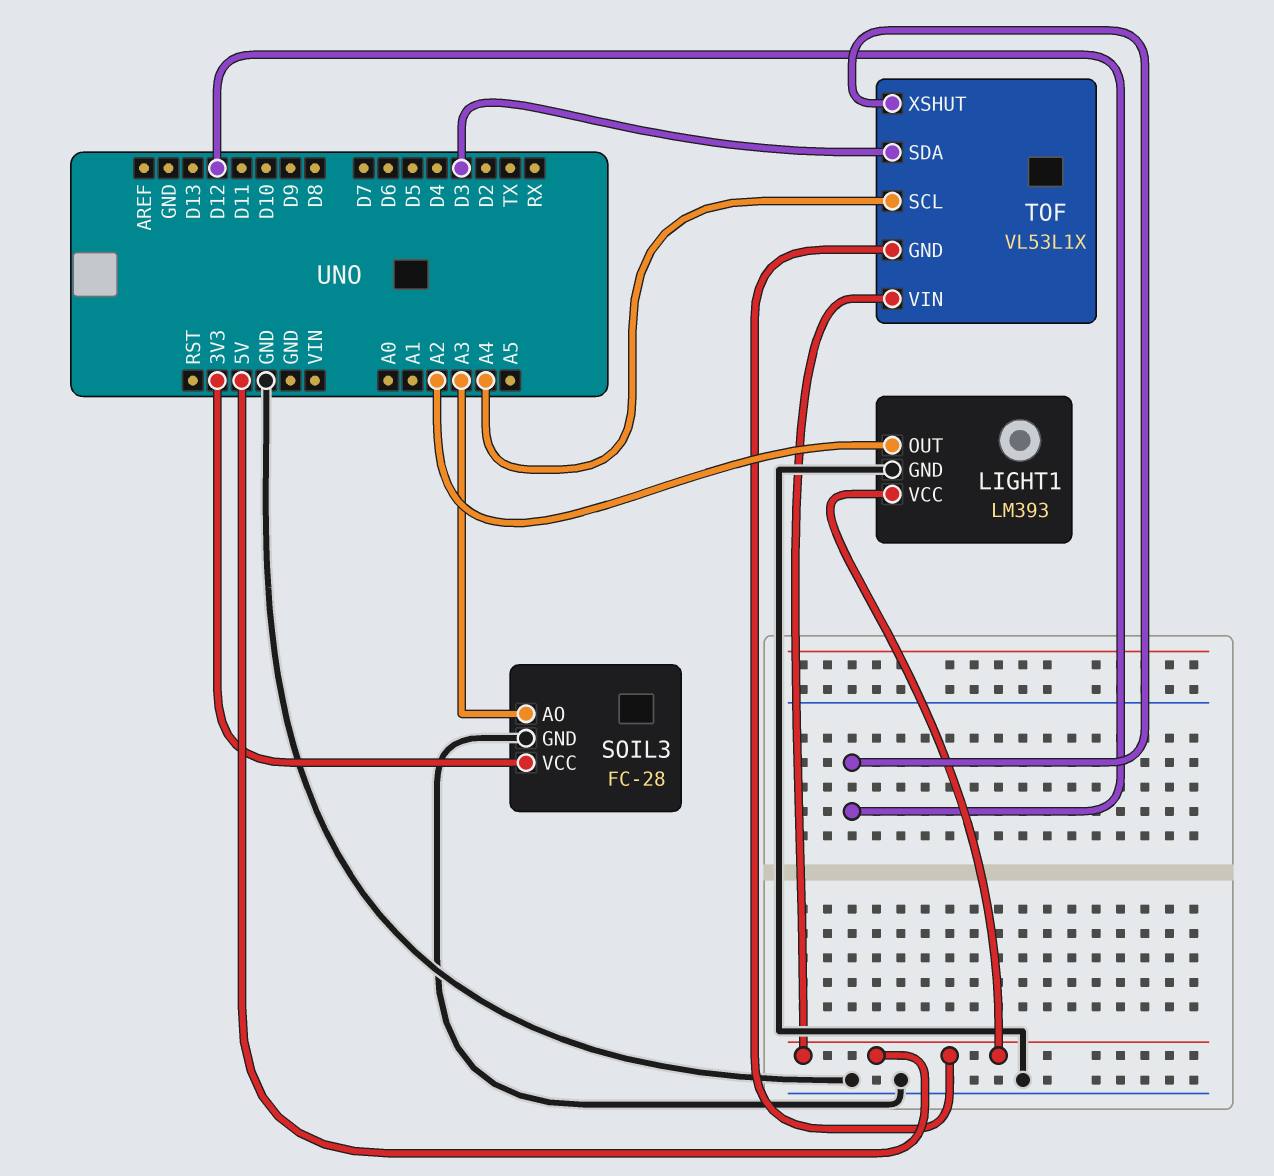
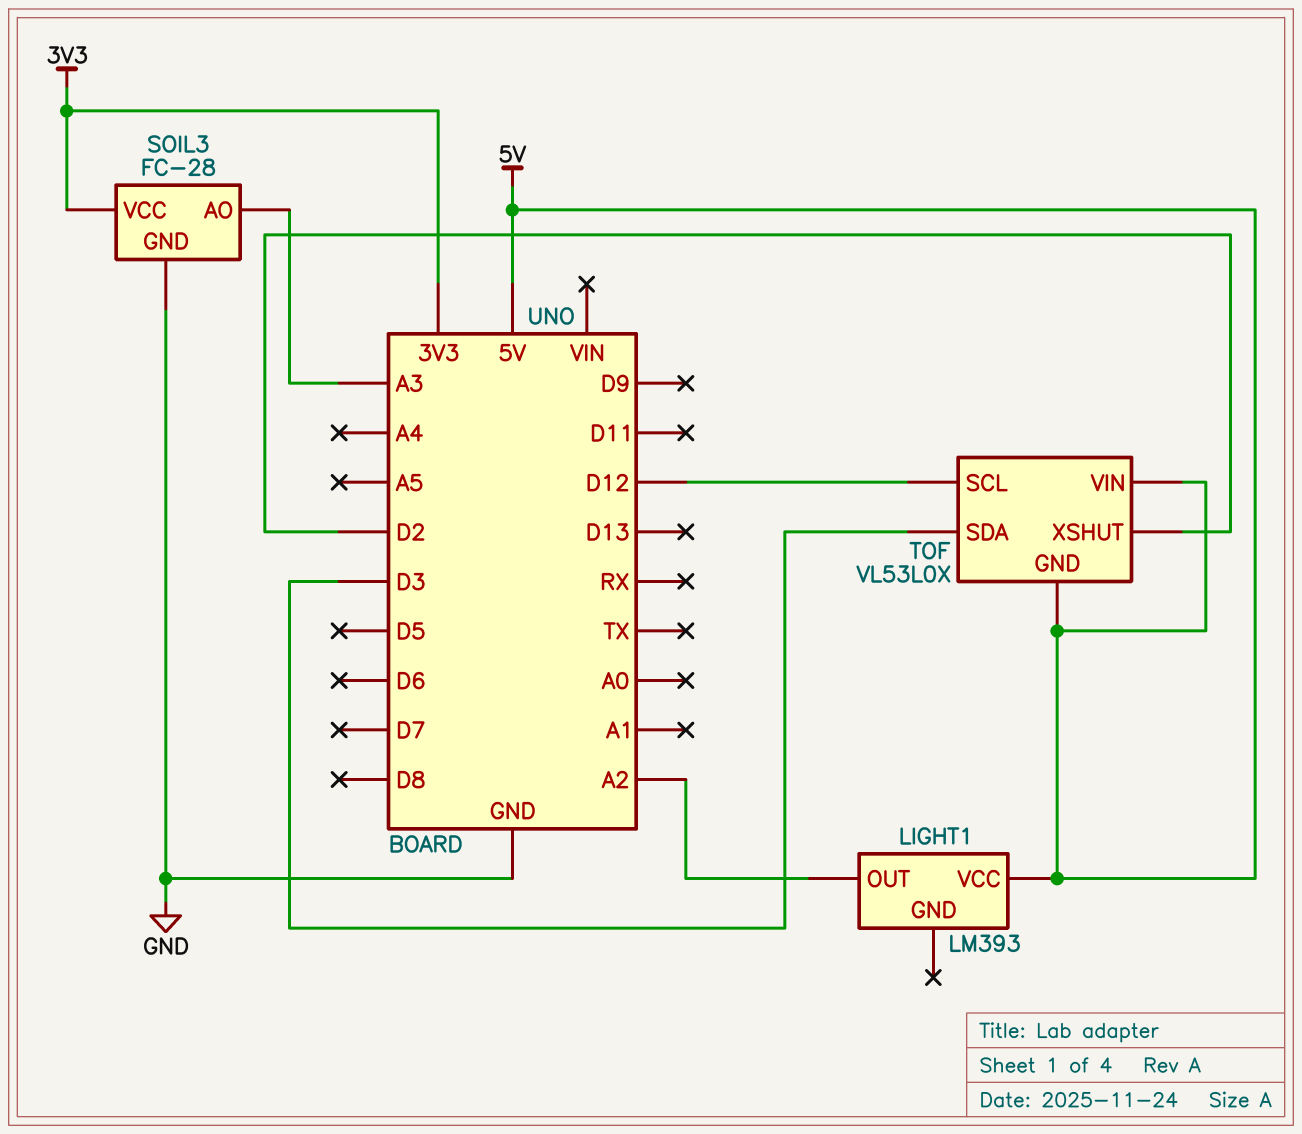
LIGHT1 pin GND: GND -> none
TOF: VL53L1X -> VL53L0X
TOF pin SCL: A4 -> D12
TOF pin XSHUT: D12 -> D2

